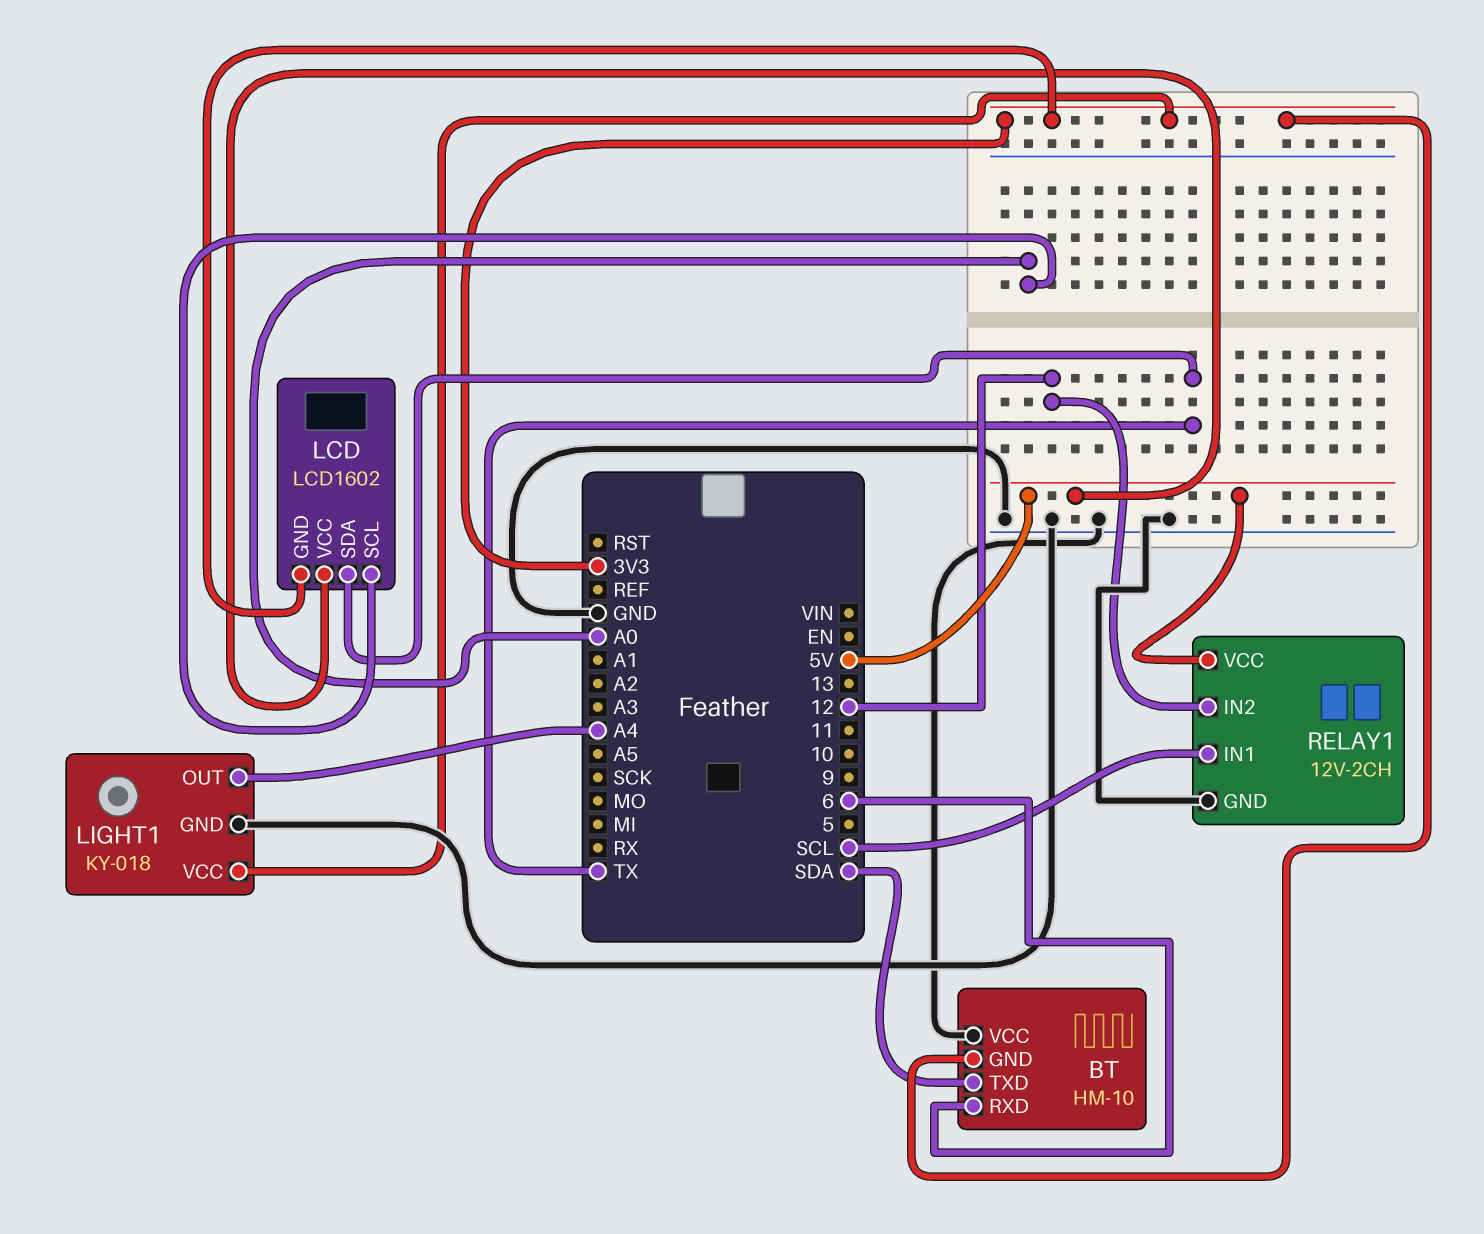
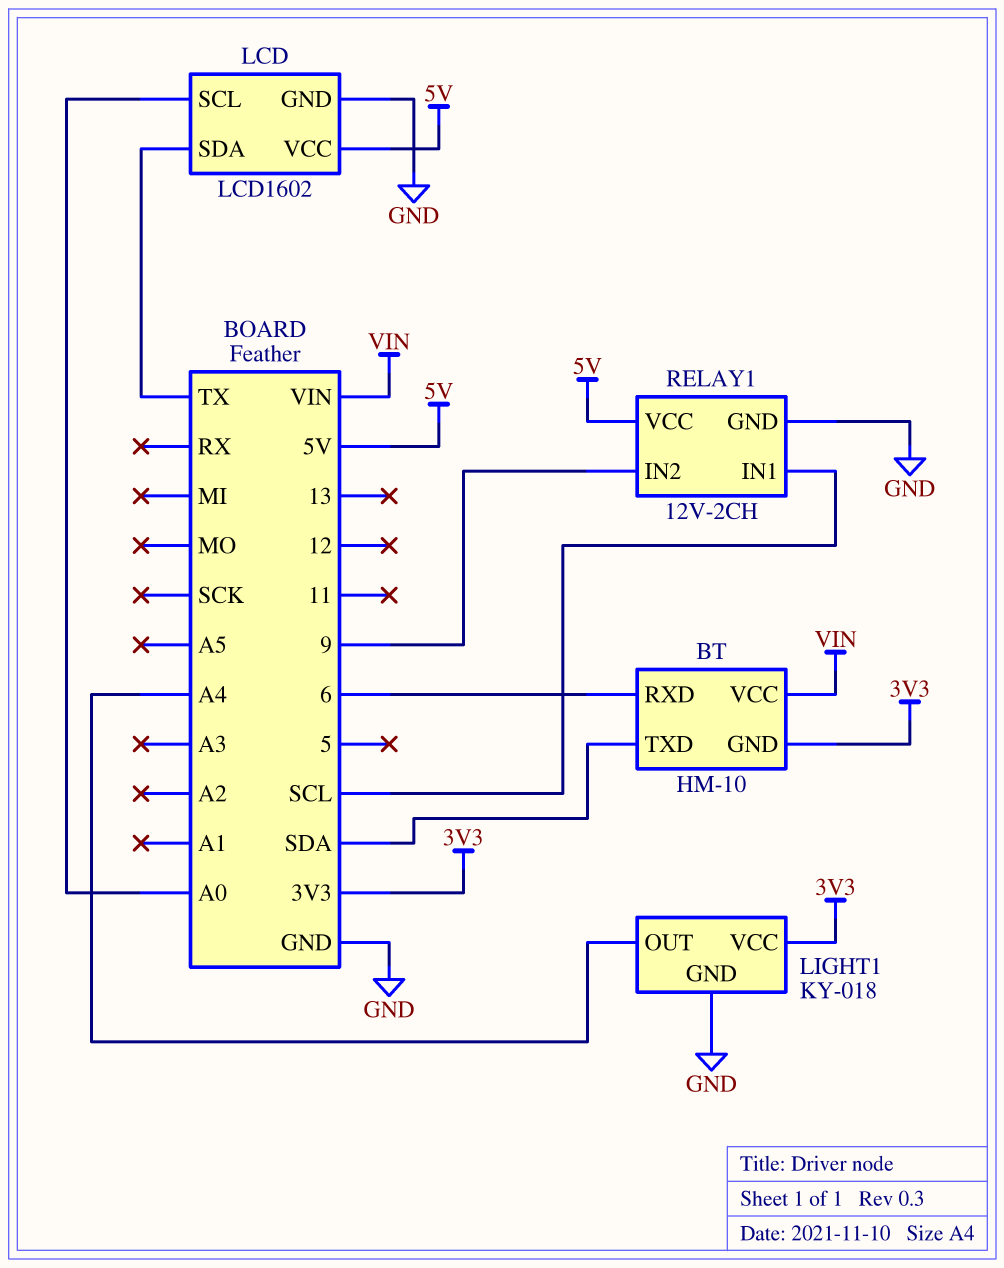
BT pin VCC: GND -> VIN
LCD pin GND: 3V3 -> GND
RELAY1 pin IN2: 12 -> 9

